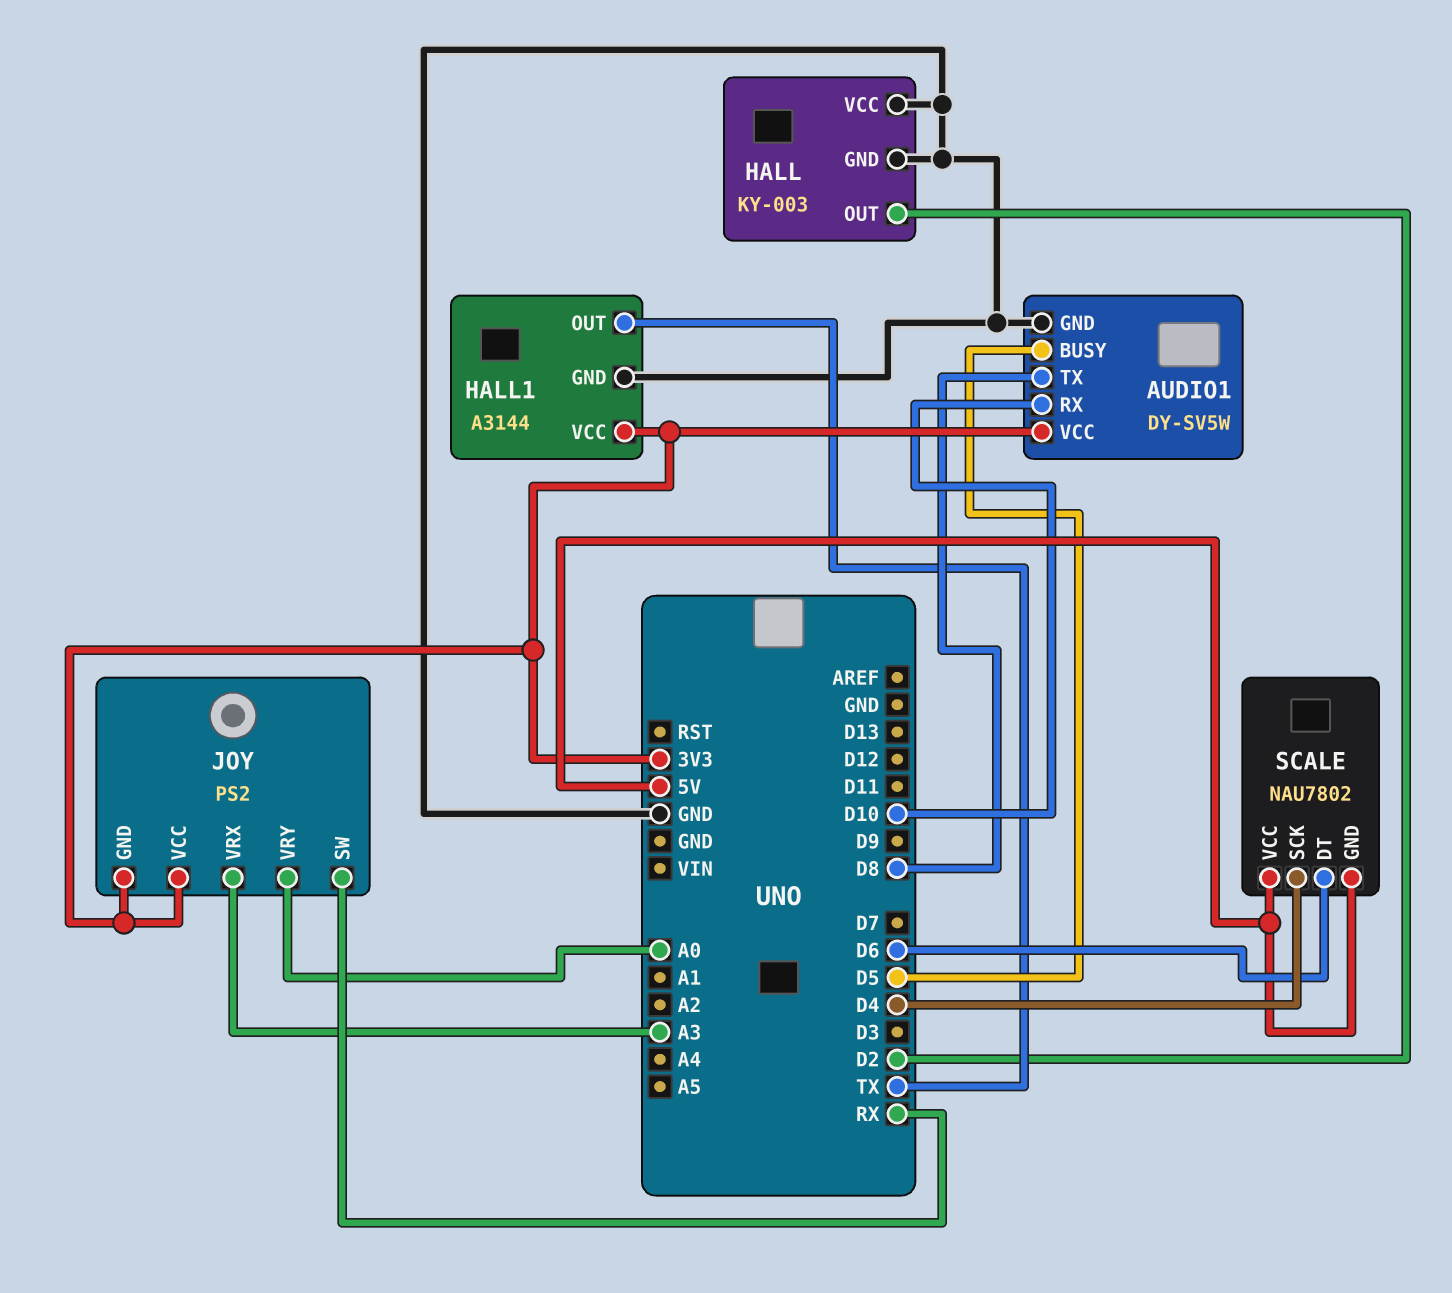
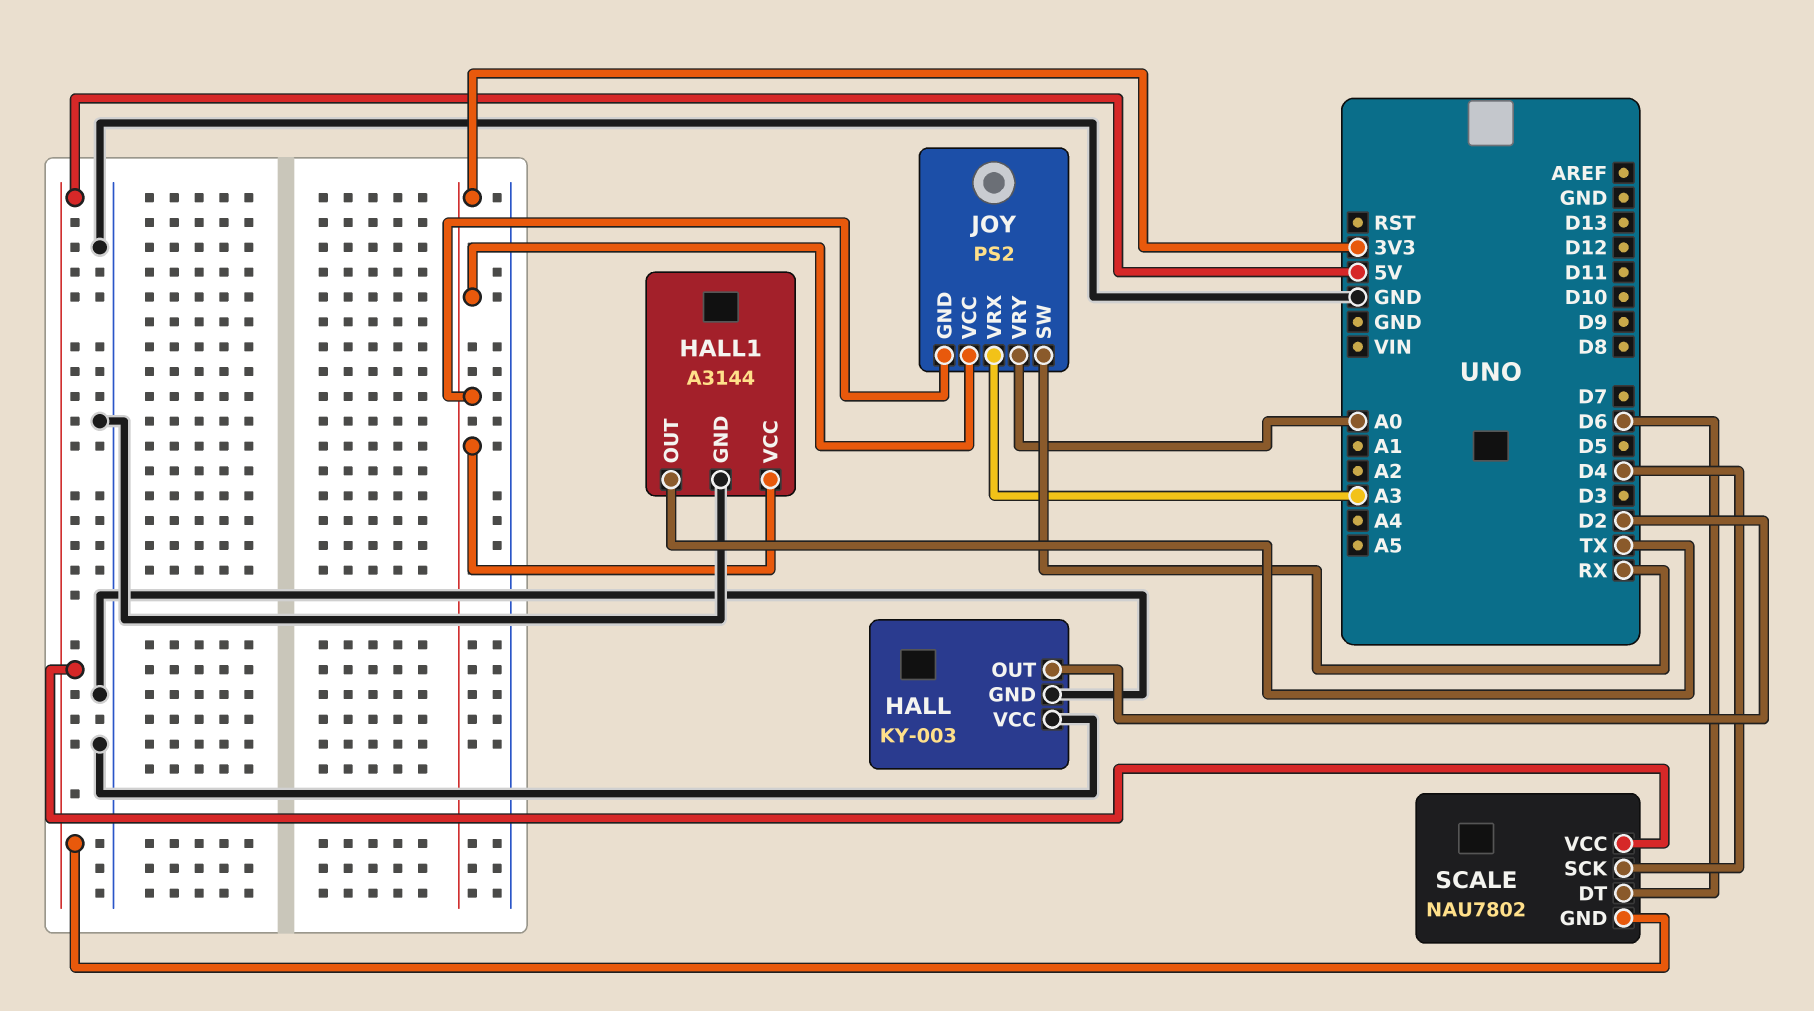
AUDIO1: DY-SV5W -> none
AUDIO1 pin BUSY: D5 -> none
AUDIO1 pin GND: GND -> none
AUDIO1 pin RX: D10 -> none
AUDIO1 pin TX: D8 -> none
AUDIO1 pin VCC: 3V3 -> none

